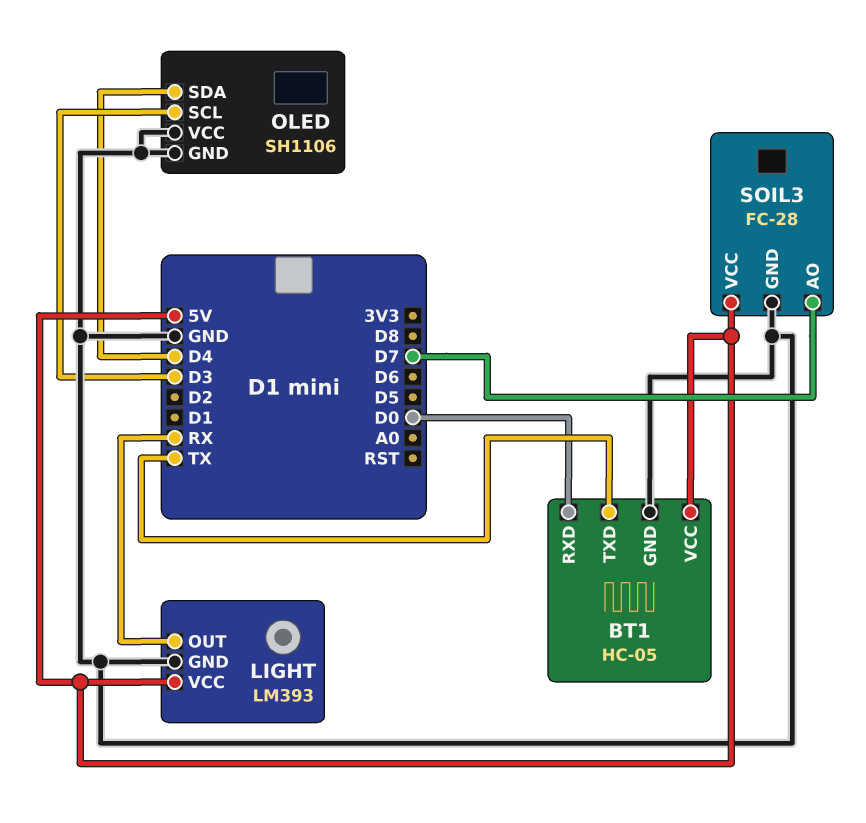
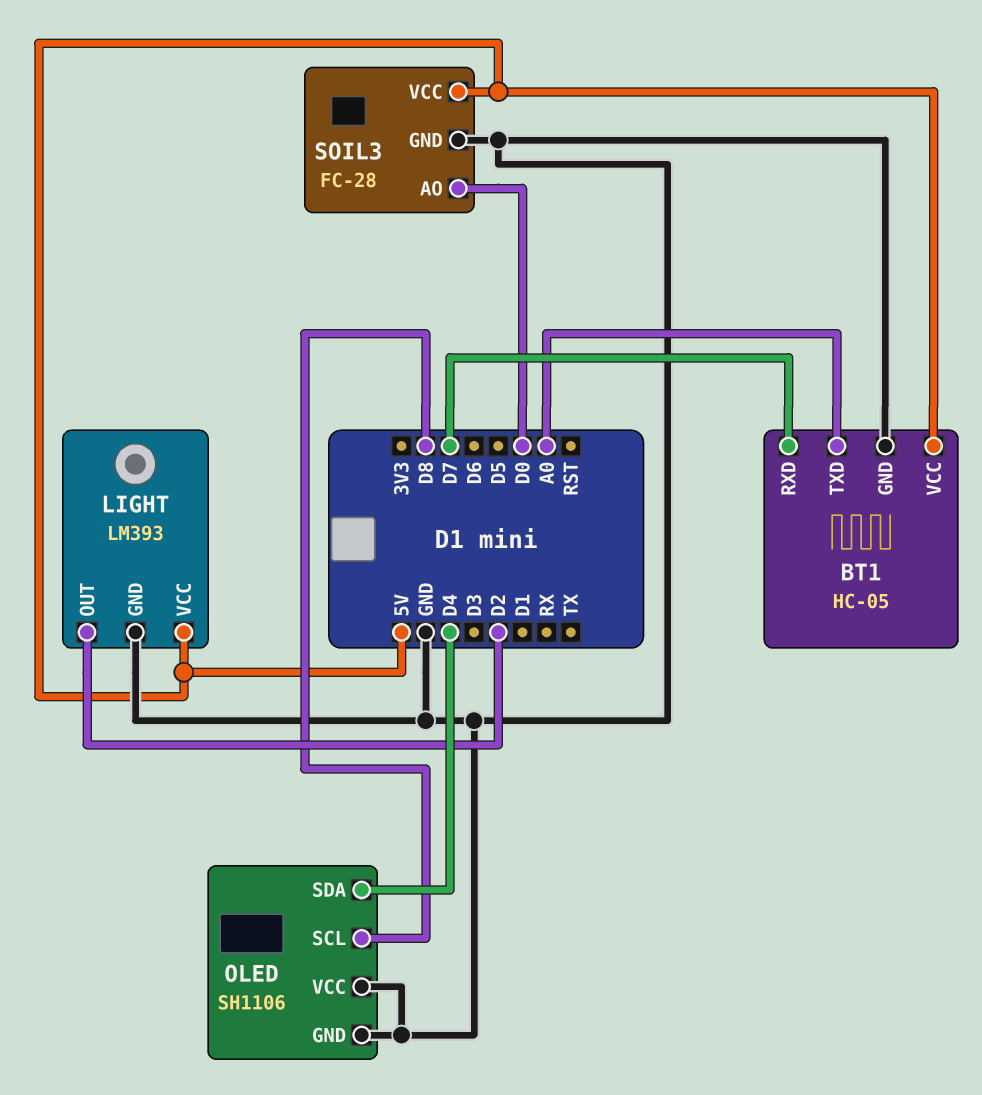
BT1 pin RXD: D0 -> D7
BT1 pin TXD: TX -> A0
LIGHT pin OUT: RX -> D2
OLED pin SCL: D3 -> D8
SOIL3 pin AO: D7 -> D0

